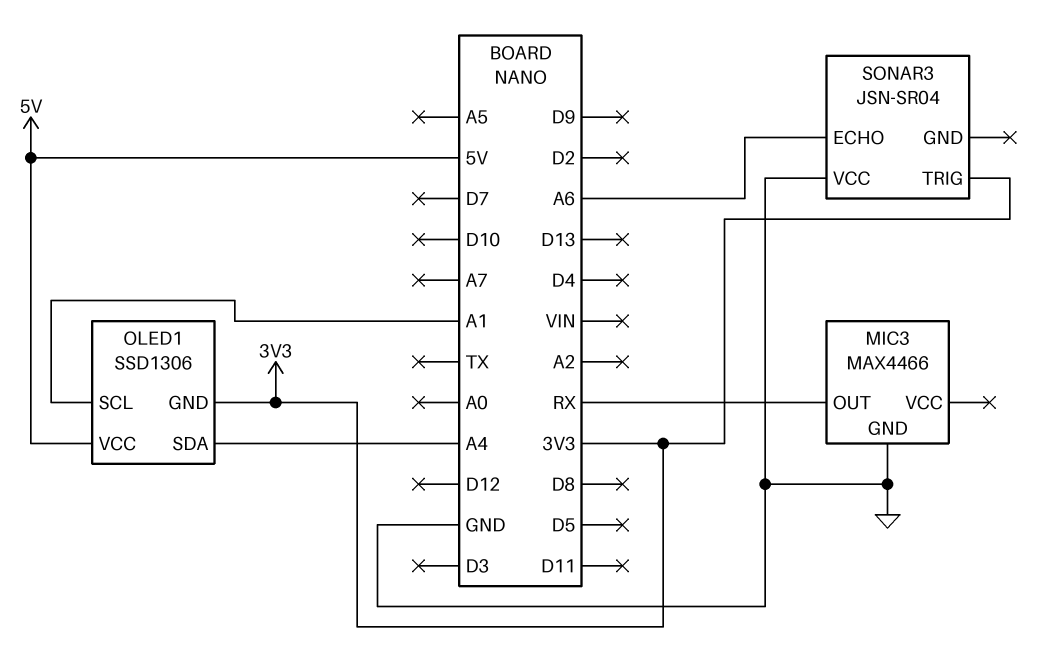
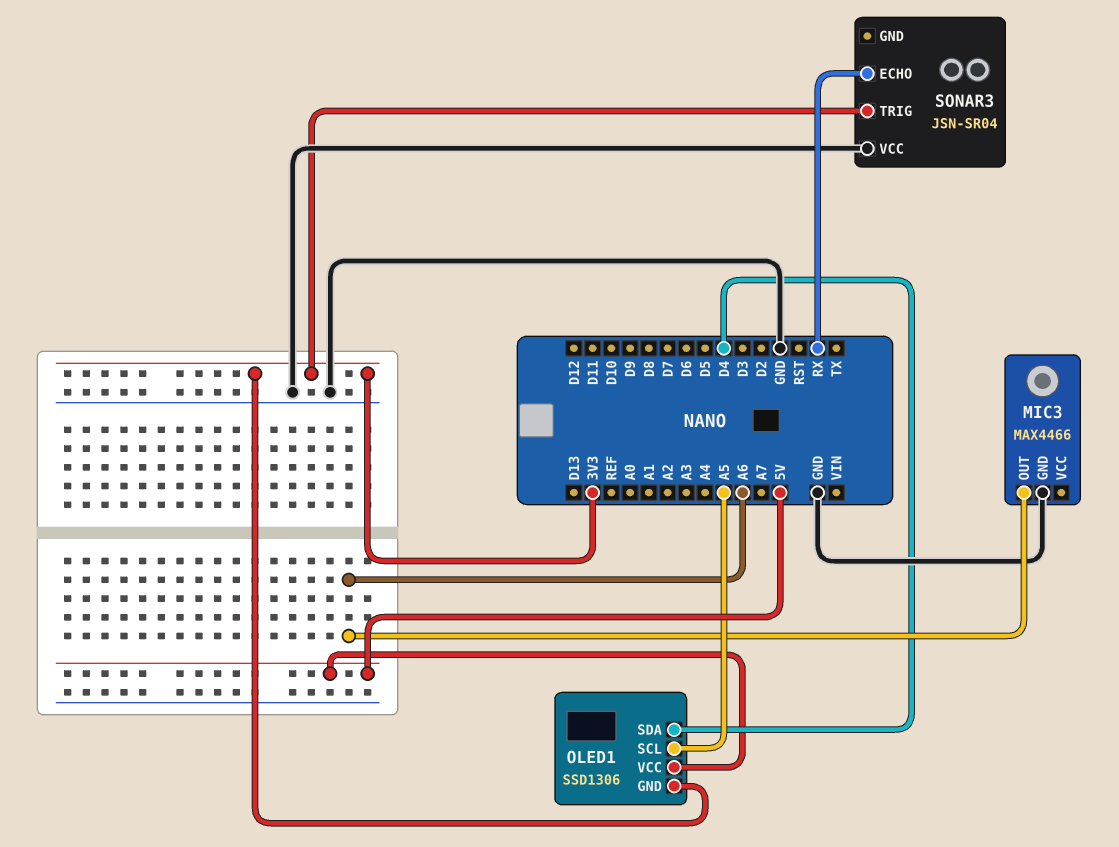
MIC3 pin OUT: RX -> A6
OLED1 pin SCL: A1 -> A5
OLED1 pin SDA: A4 -> D4
SONAR3 pin ECHO: A6 -> RX

